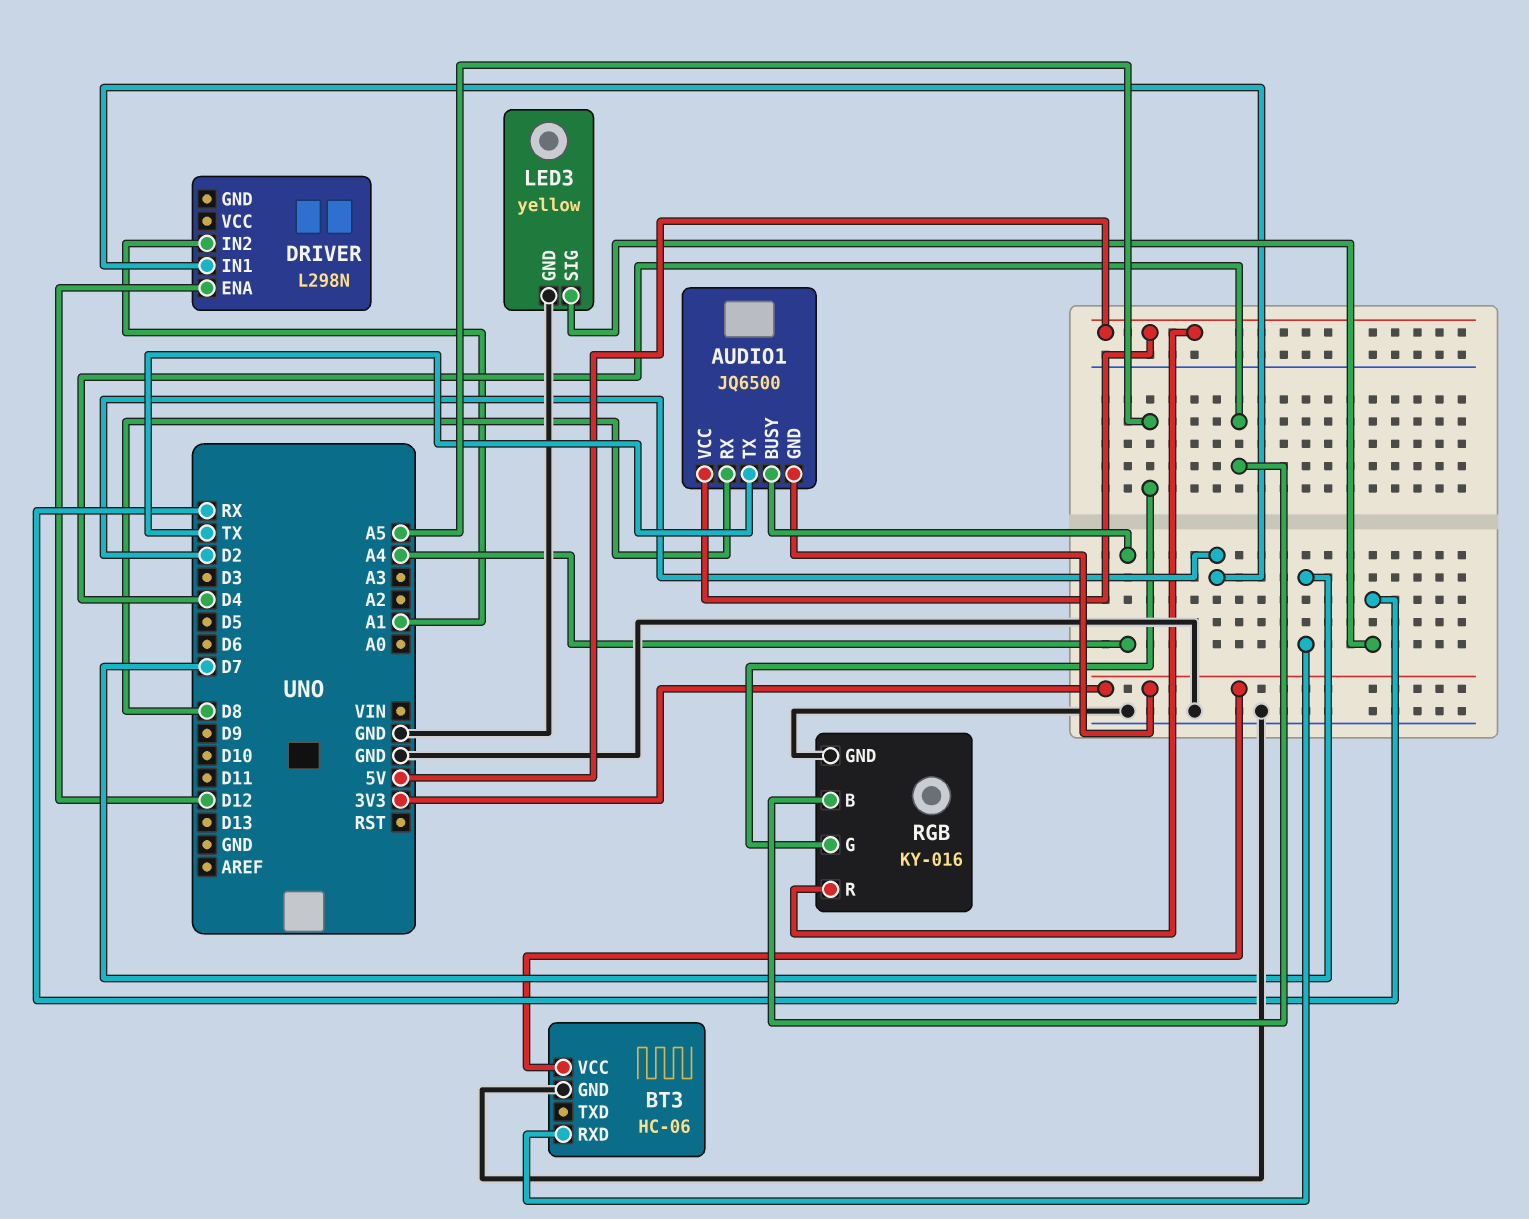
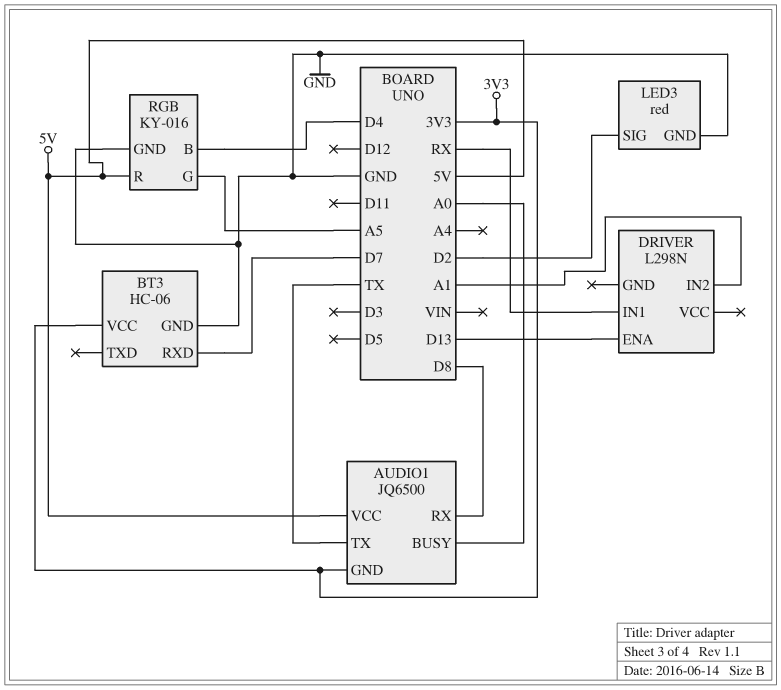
AUDIO1 pin BUSY: A4 -> A0
DRIVER pin ENA: D12 -> D13
DRIVER pin IN1: D2 -> RX
LED3: yellow -> red
LED3 pin SIG: RX -> D2

